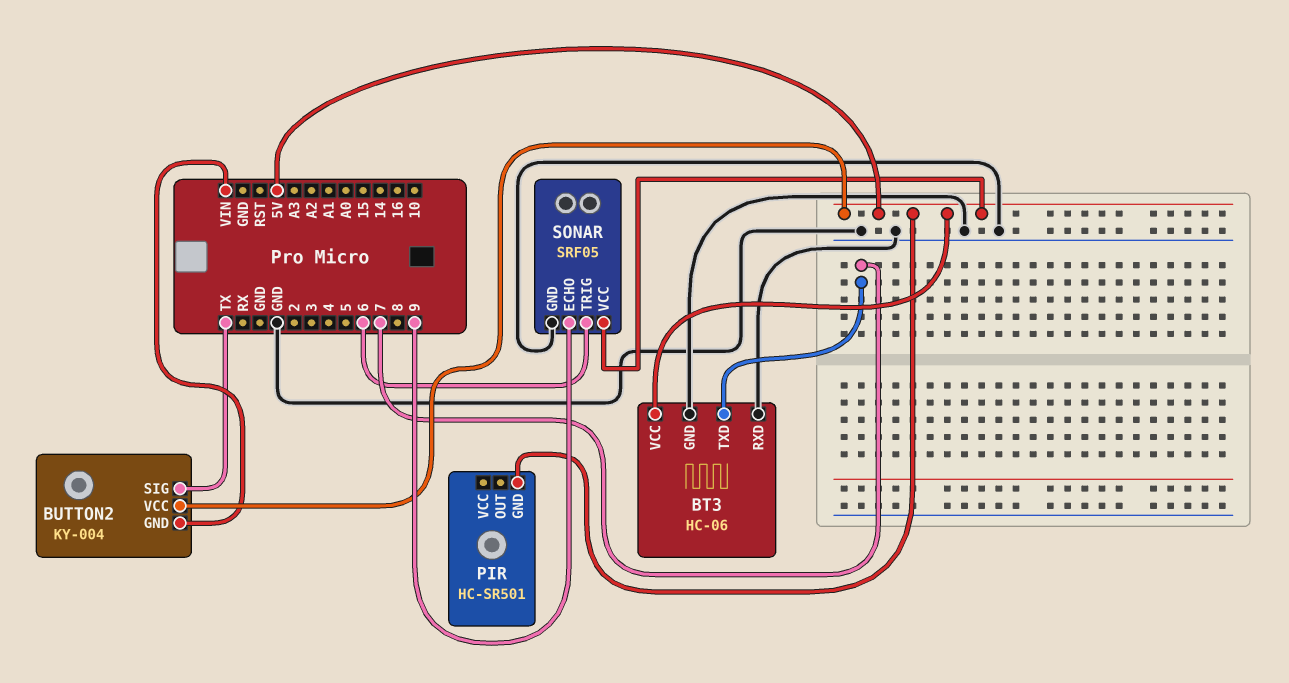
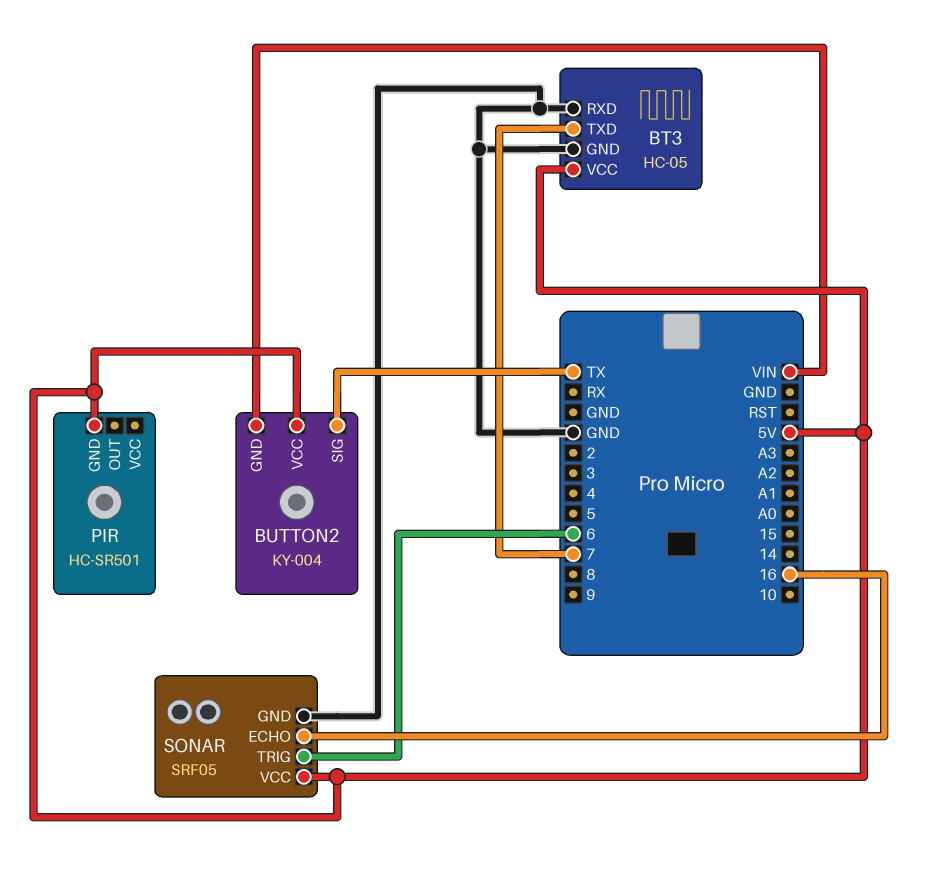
BT3: HC-06 -> HC-05
SONAR pin ECHO: 9 -> 16

